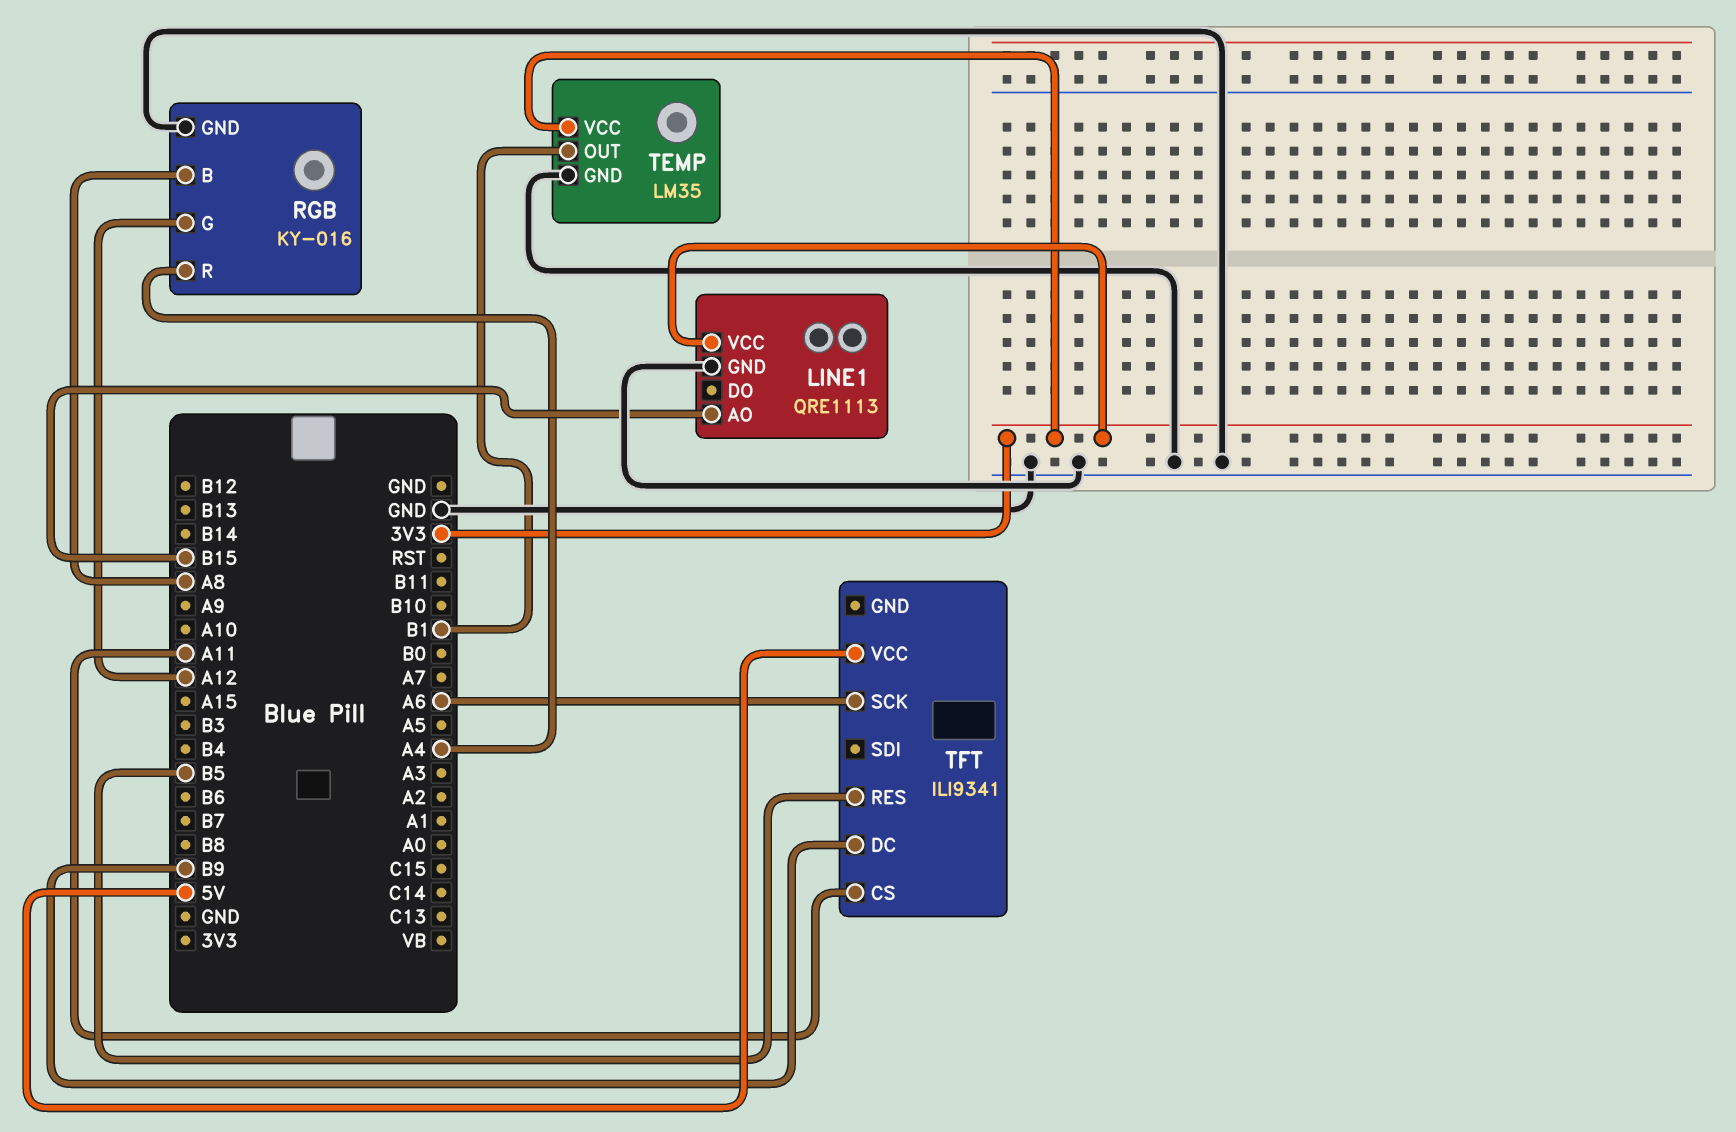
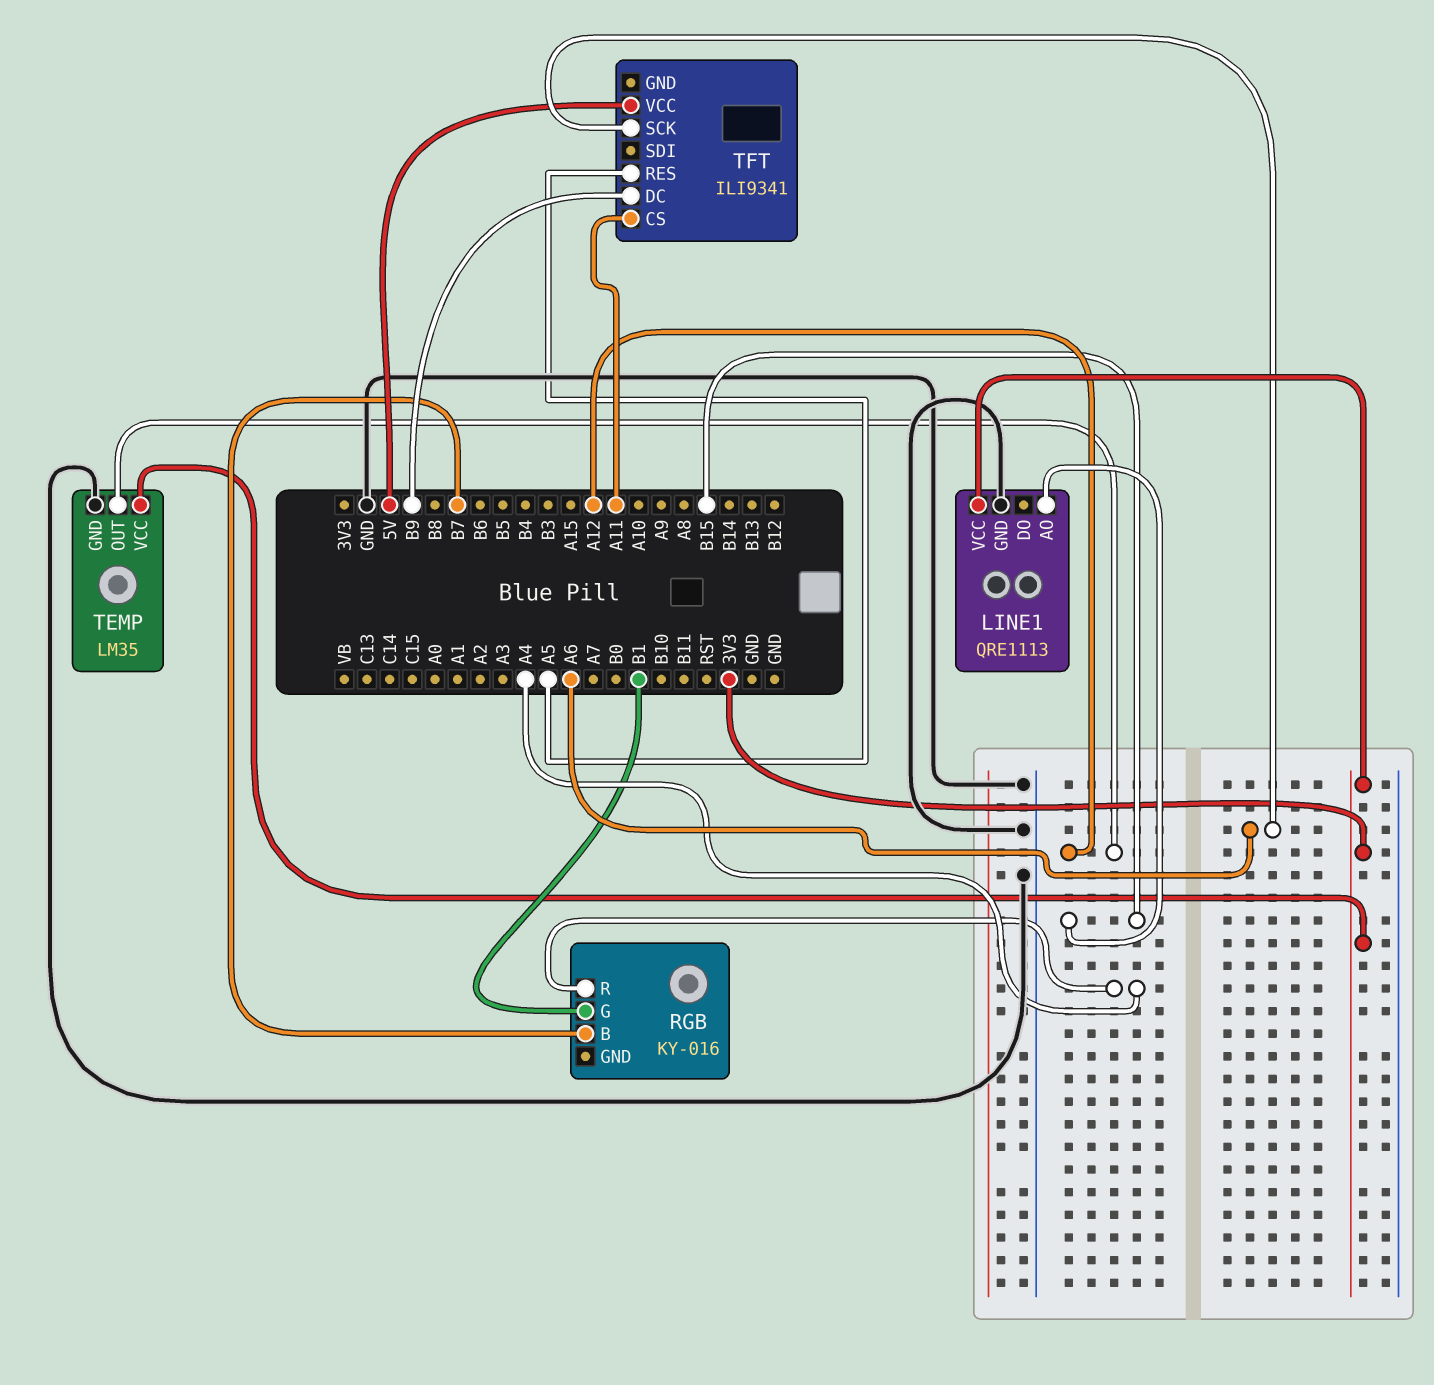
RGB pin B: A8 -> B7
RGB pin G: A12 -> B1
RGB pin GND: GND -> none
TEMP pin OUT: B1 -> A12
TFT pin RES: B5 -> A5

